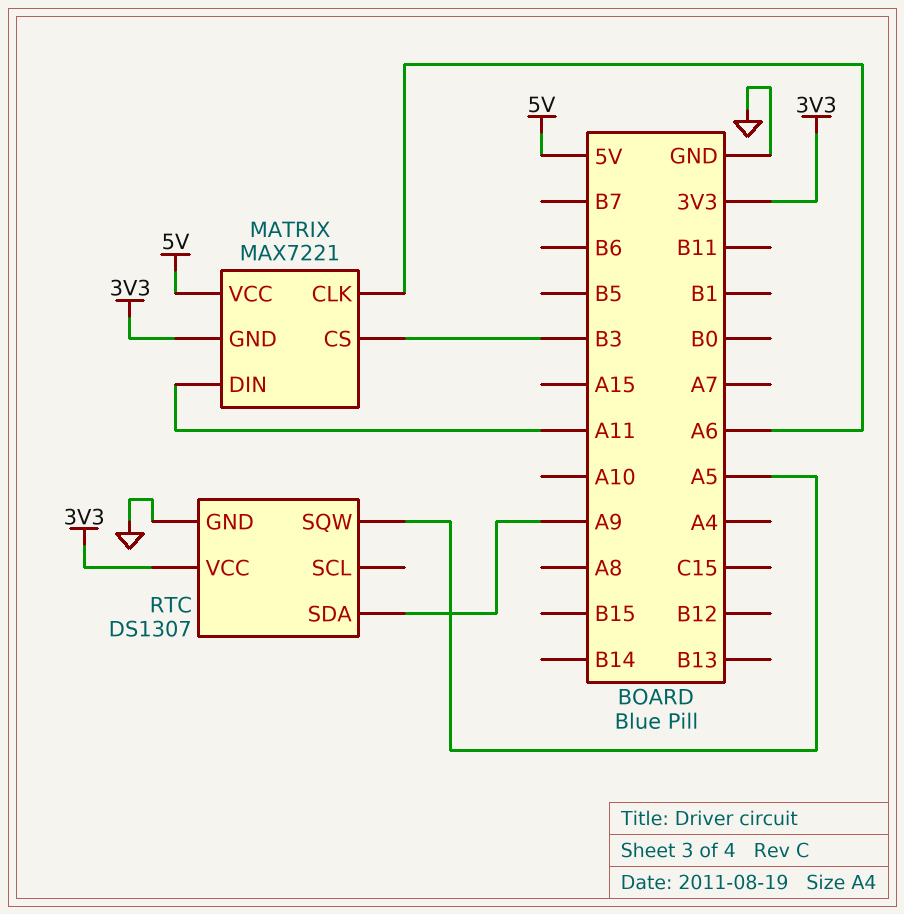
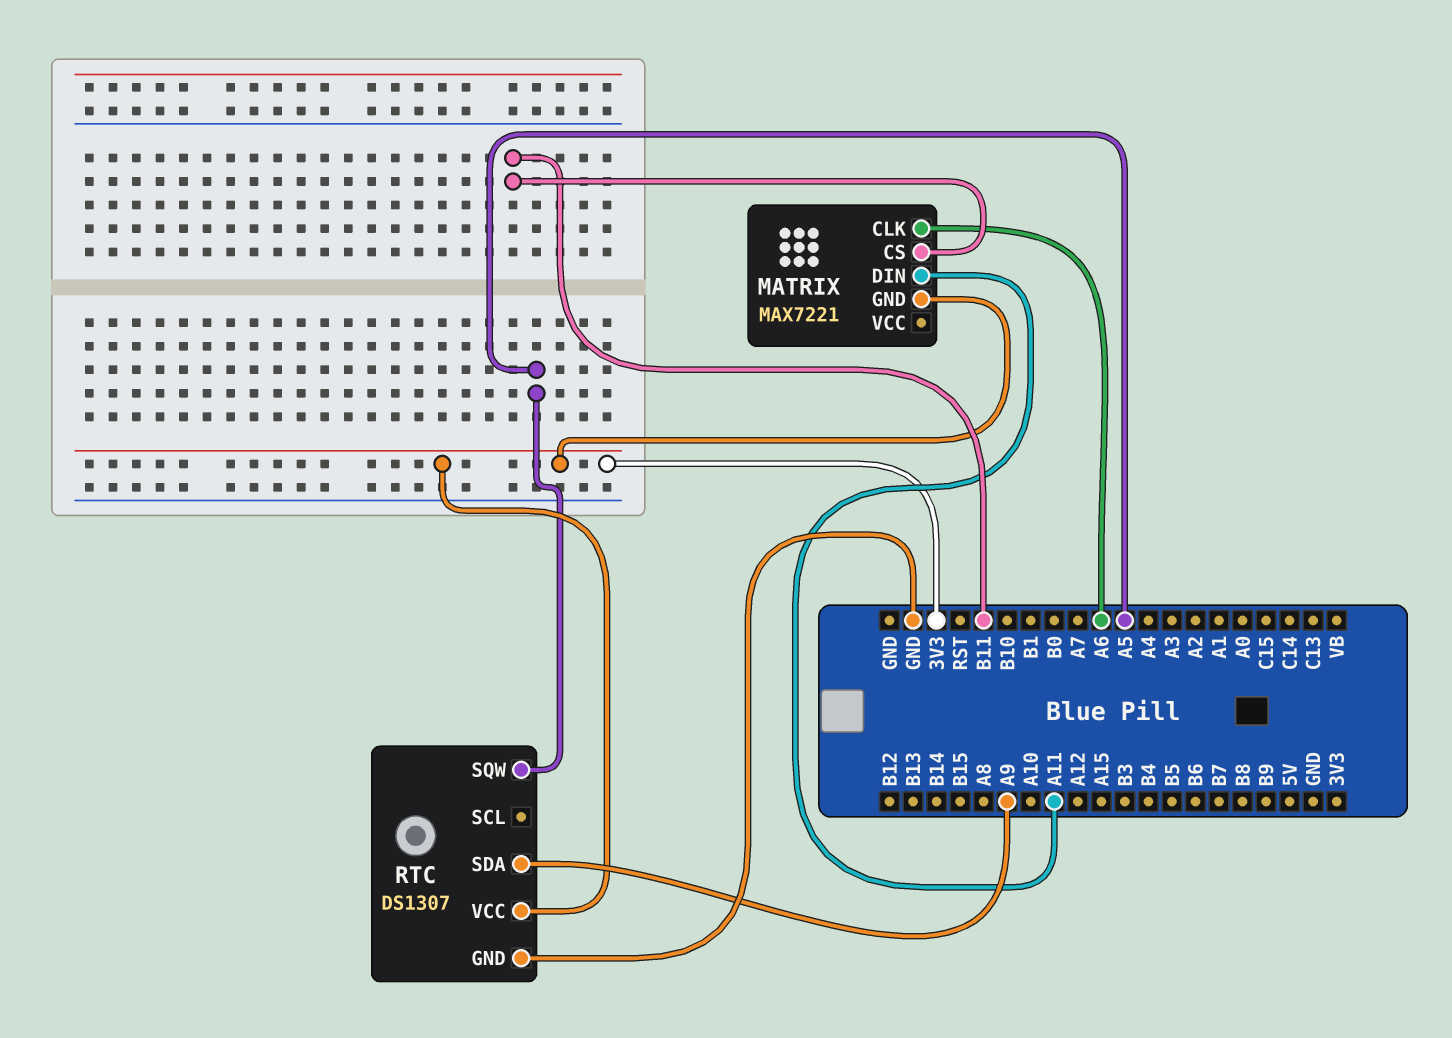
MATRIX pin CS: B3 -> B11
MATRIX pin VCC: 5V -> none

